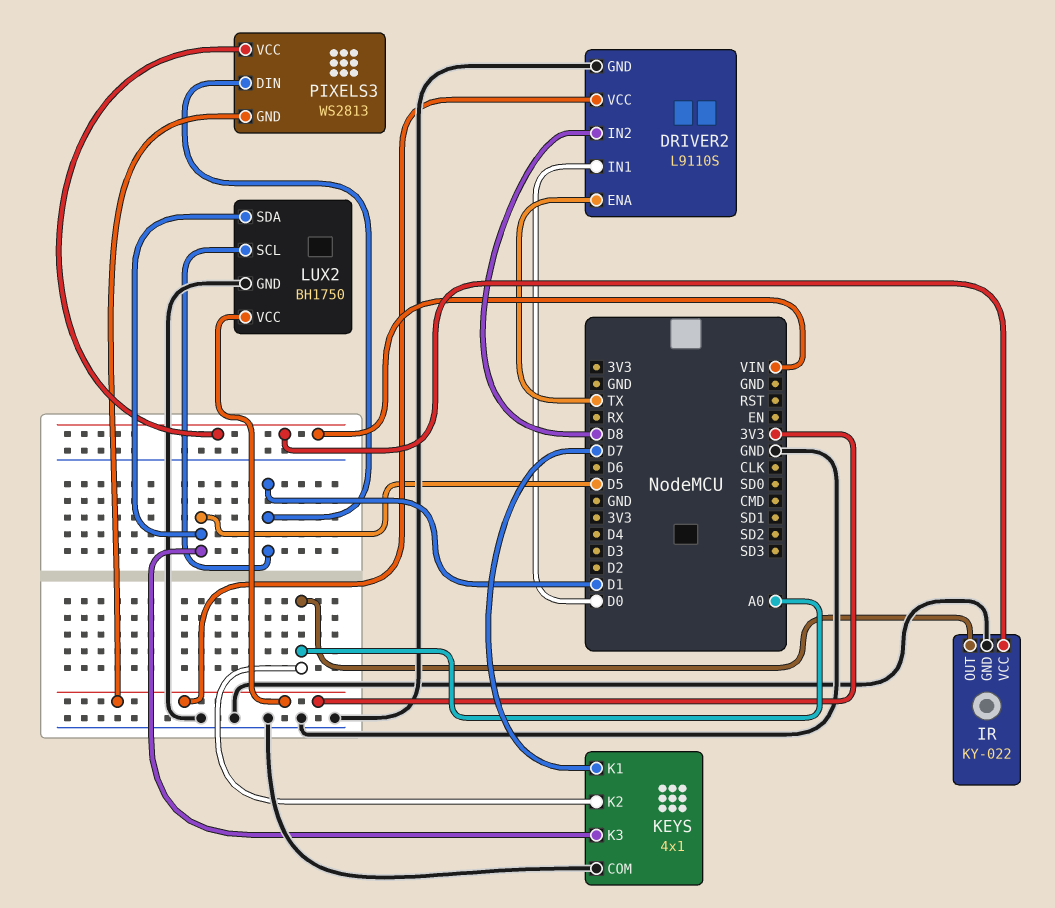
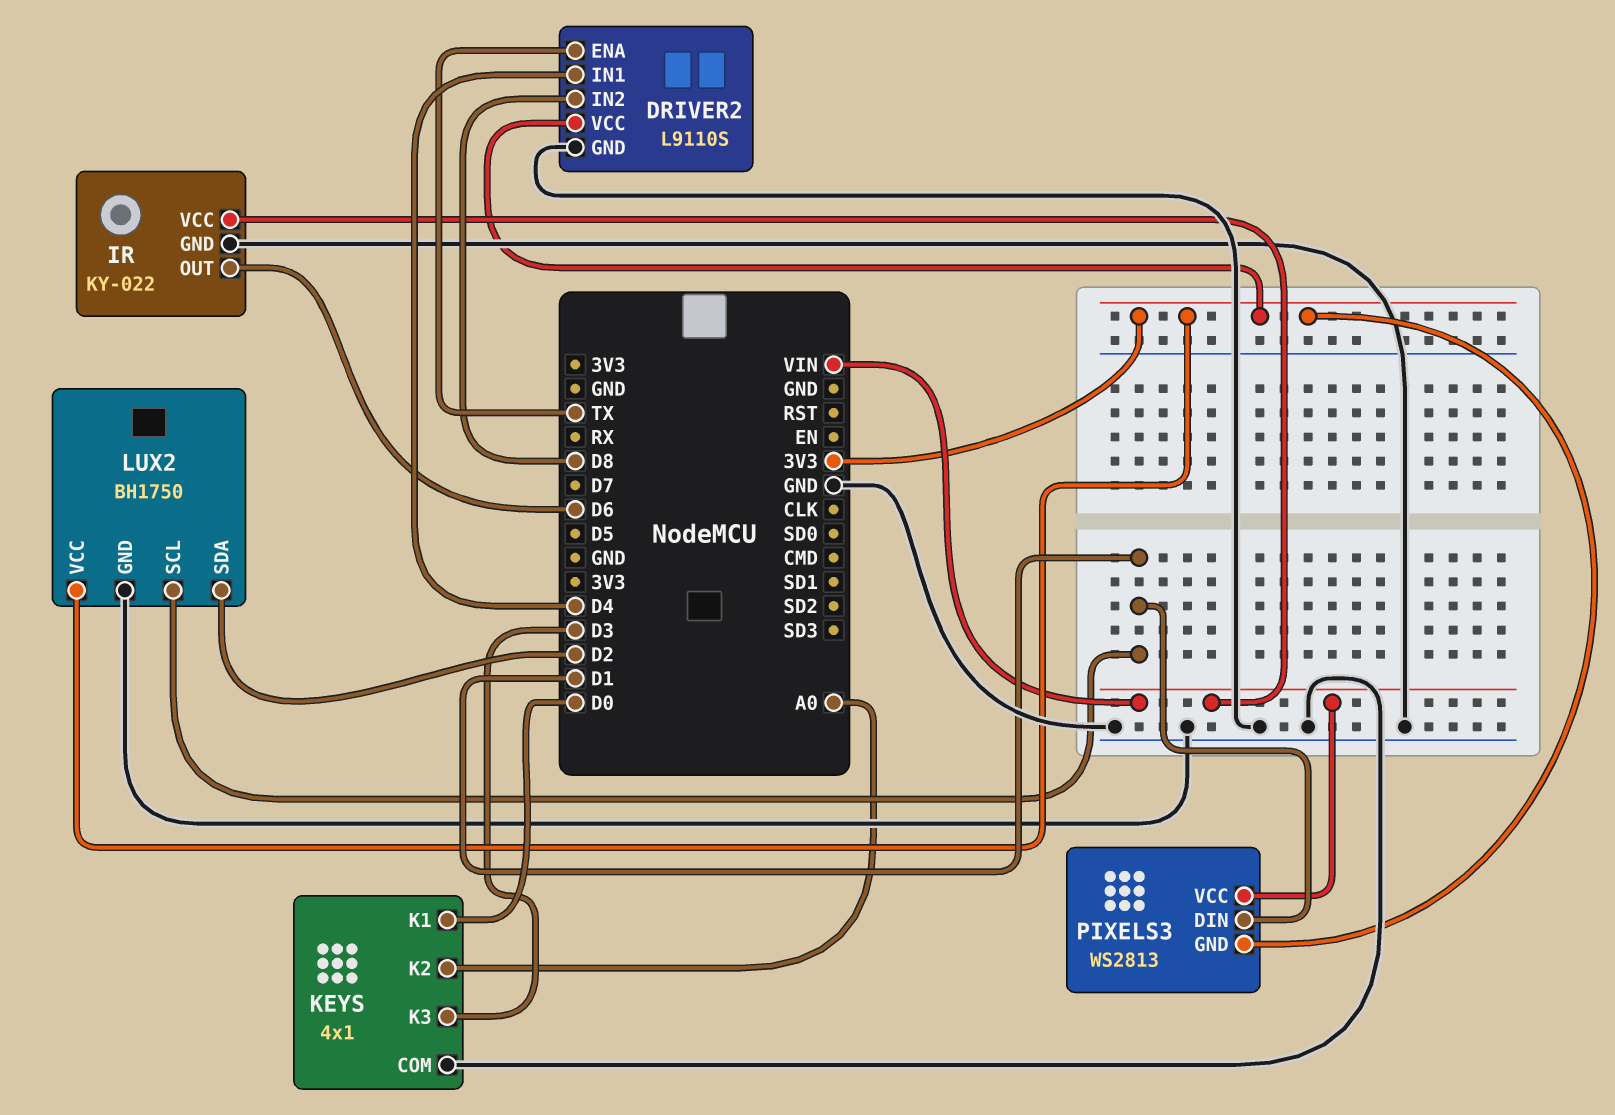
DRIVER2 pin IN1: D0 -> D4
IR pin OUT: A0 -> D6
KEYS pin K1: D7 -> D0
KEYS pin K3: D5 -> D3
LUX2 pin SDA: D5 -> D2

